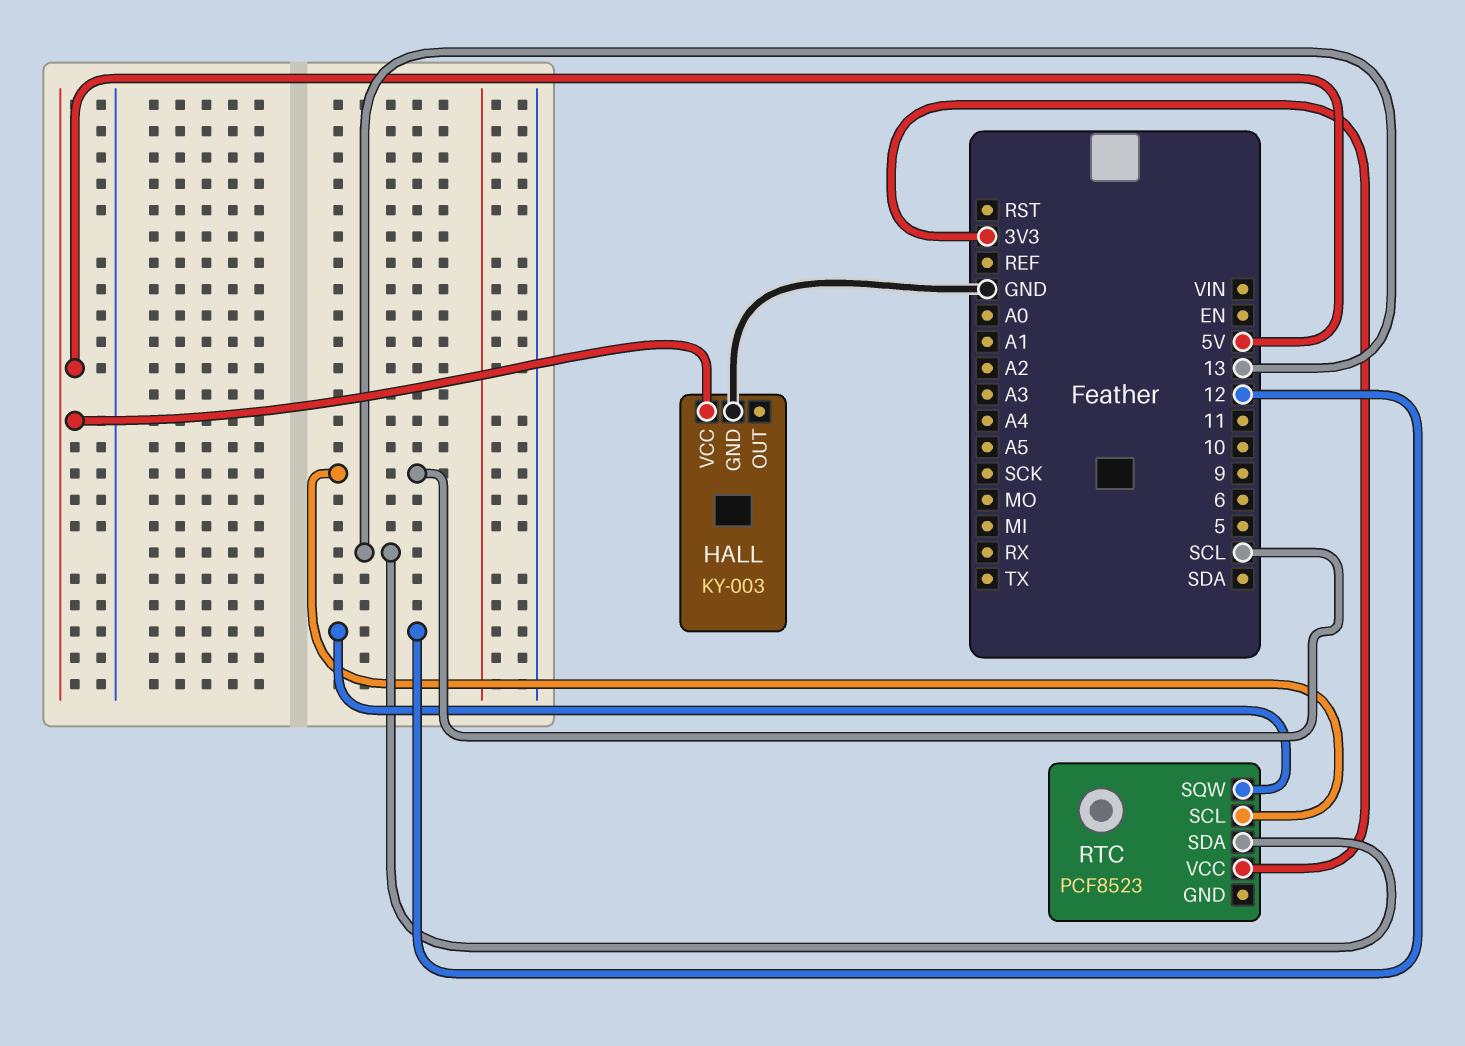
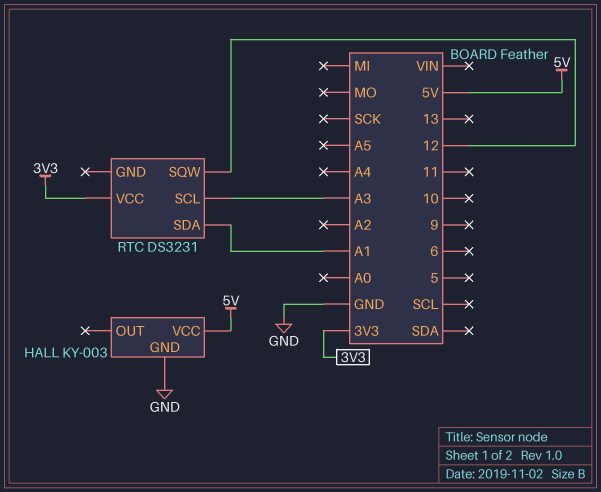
RTC: PCF8523 -> DS3231
RTC pin SCL: SCL -> A3
RTC pin SDA: 13 -> A1

